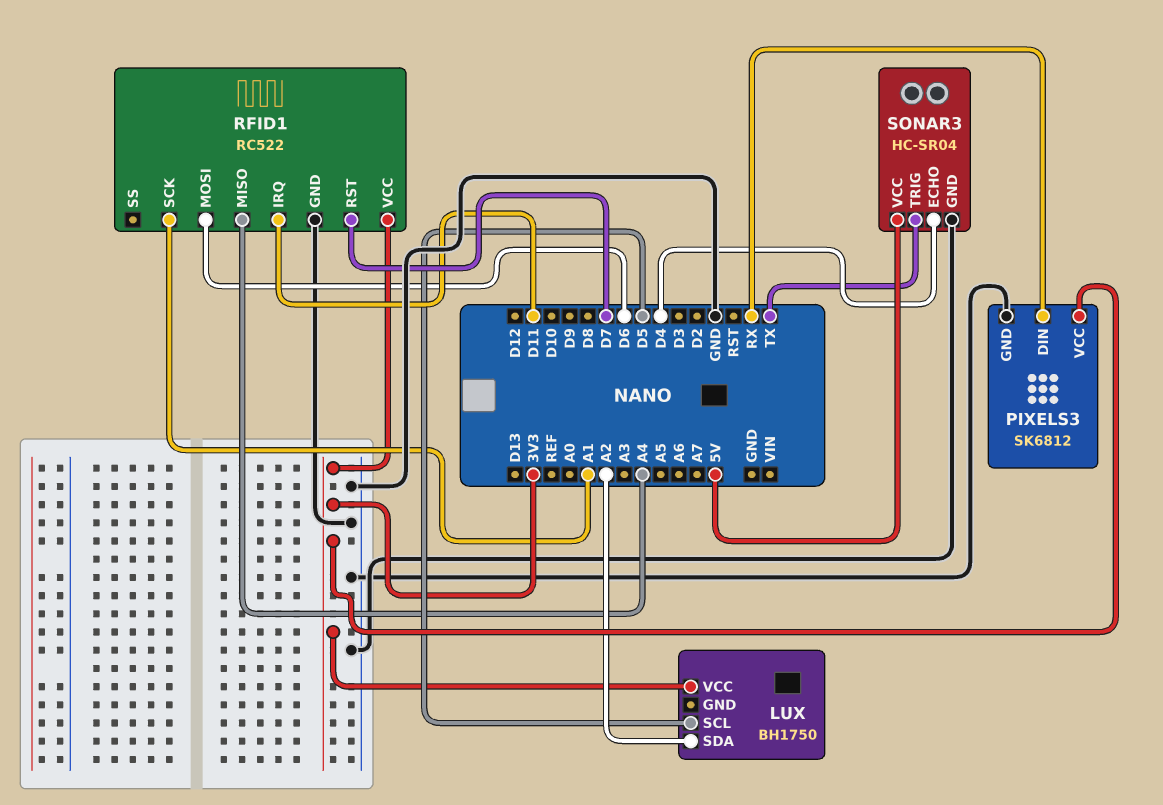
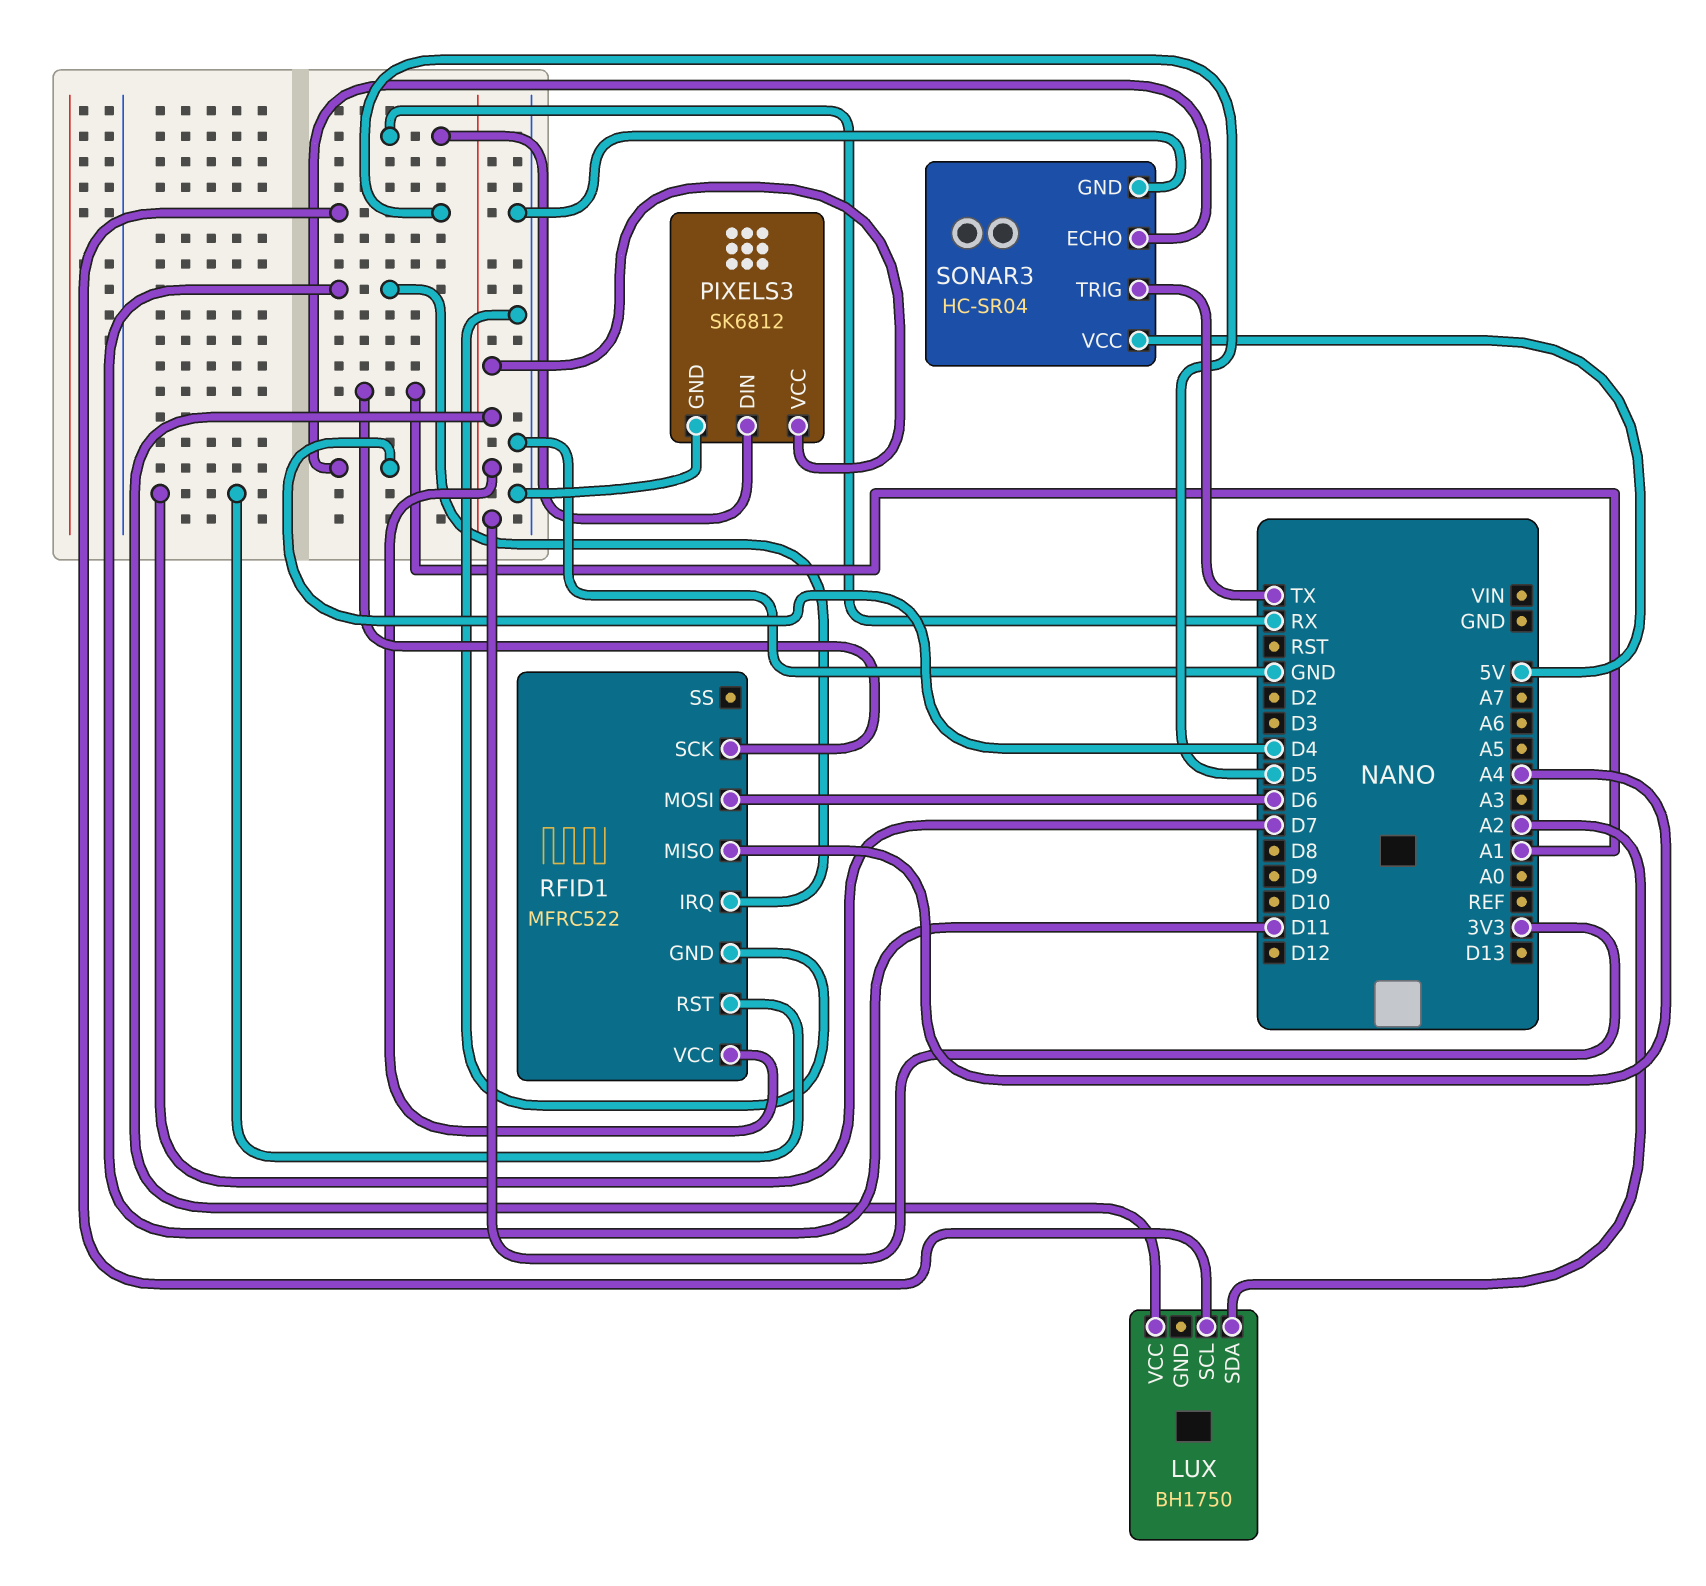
RFID1: RC522 -> MFRC522

